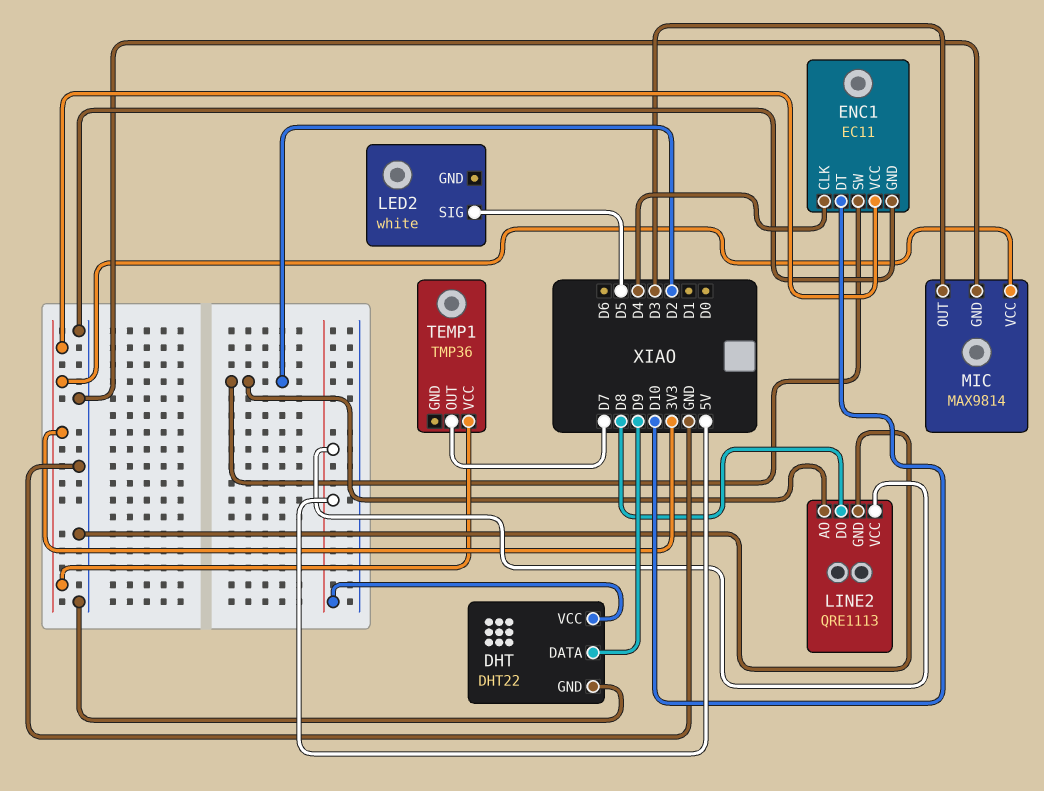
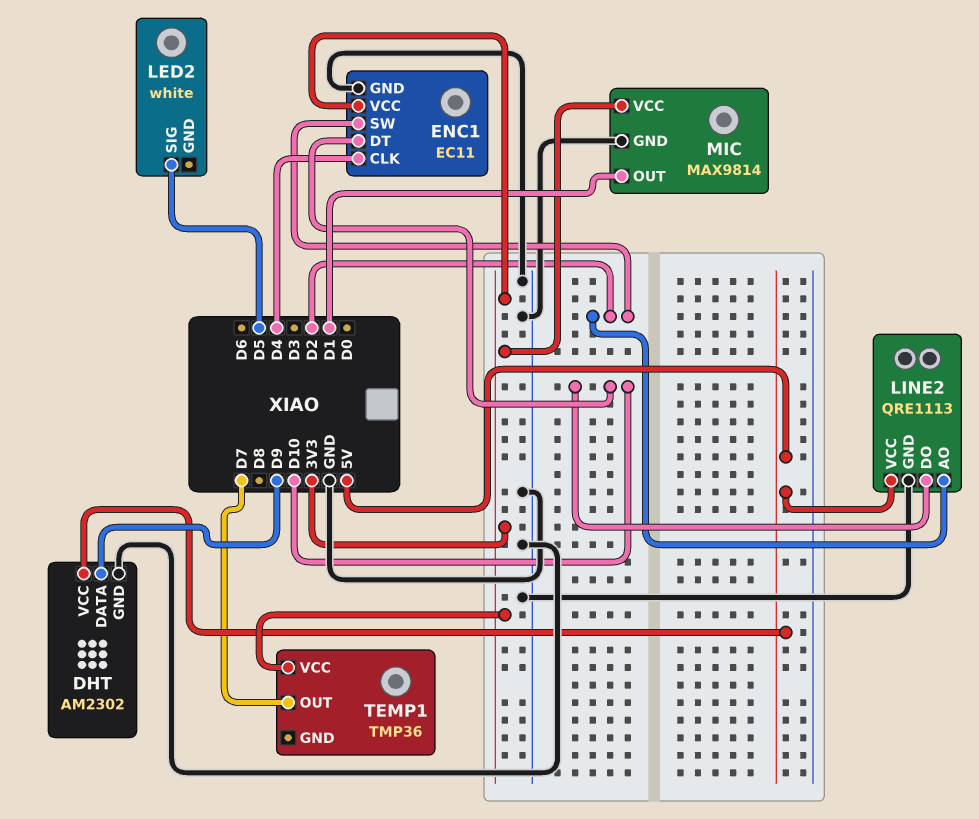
DHT: DHT22 -> AM2302
LINE2 pin DO: D8 -> D10
MIC pin OUT: D3 -> D1

